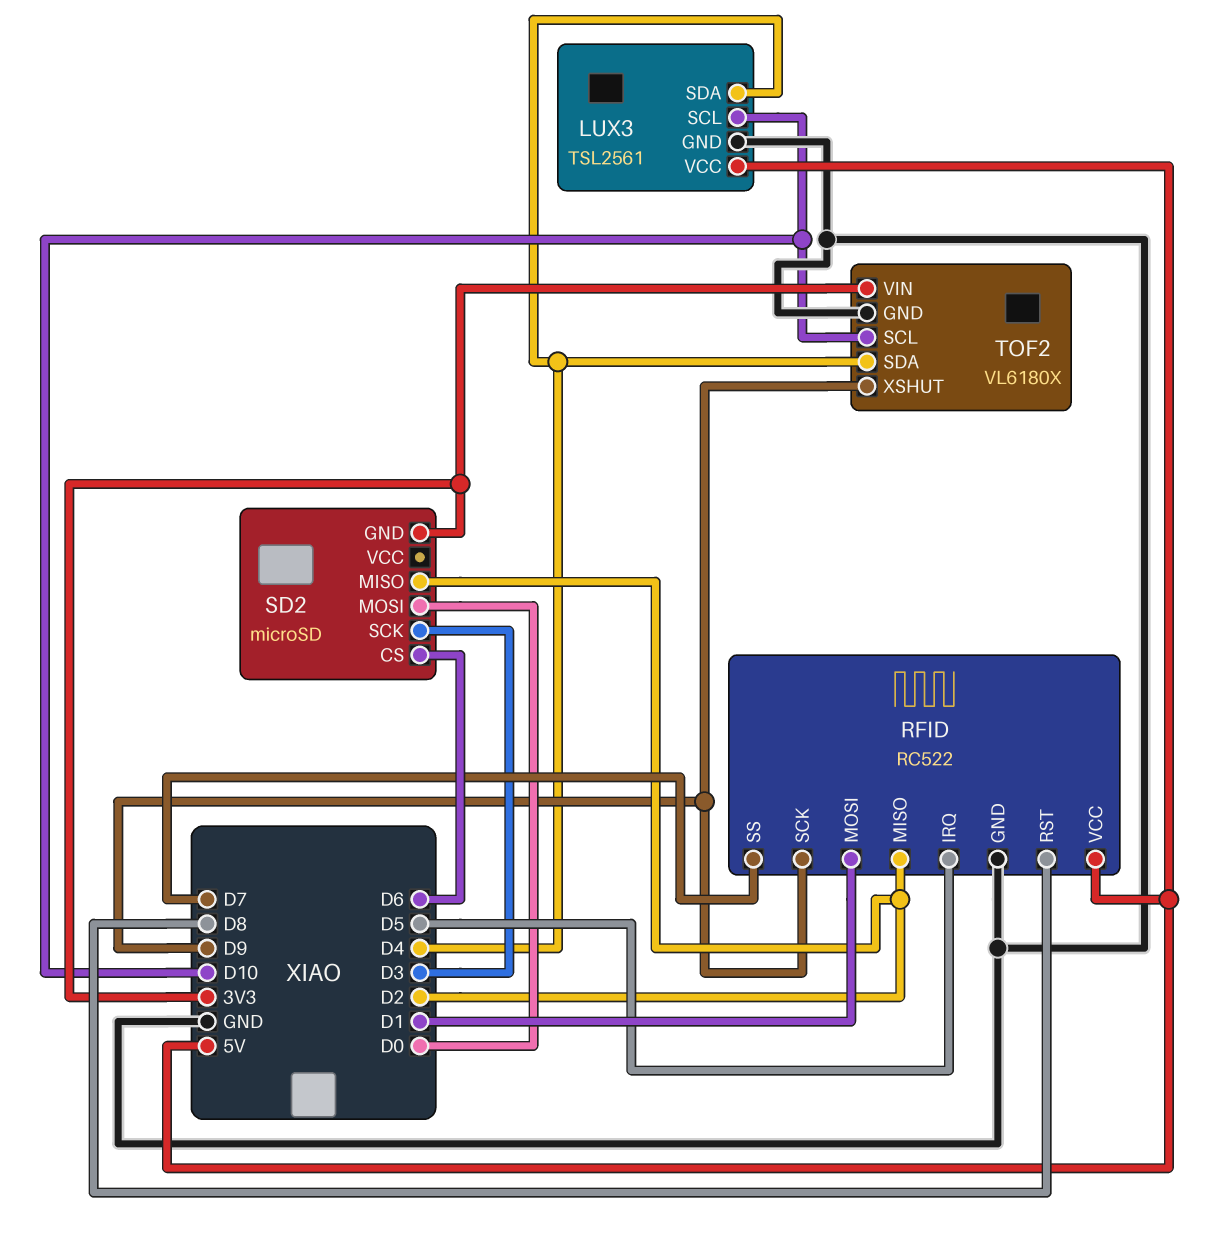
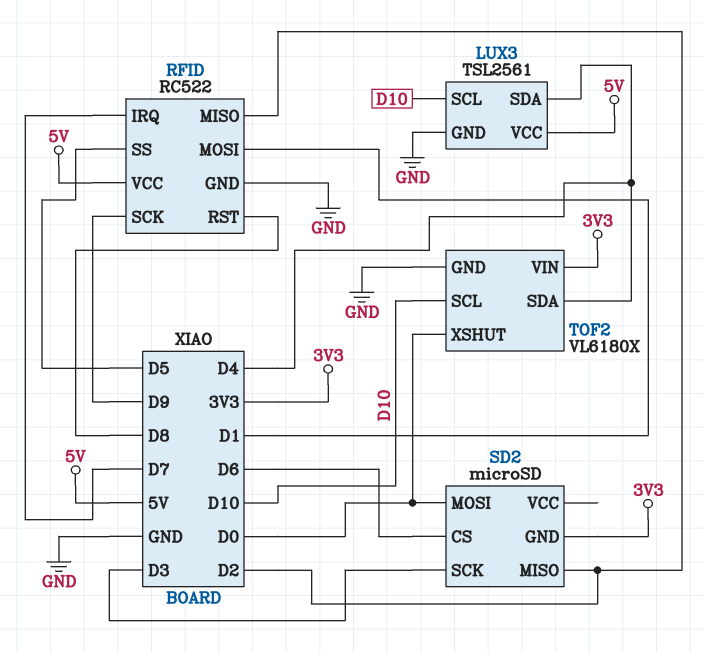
RFID pin IRQ: D5 -> D7
RFID pin SS: D7 -> D5
TOF2 pin XSHUT: D9 -> D0

